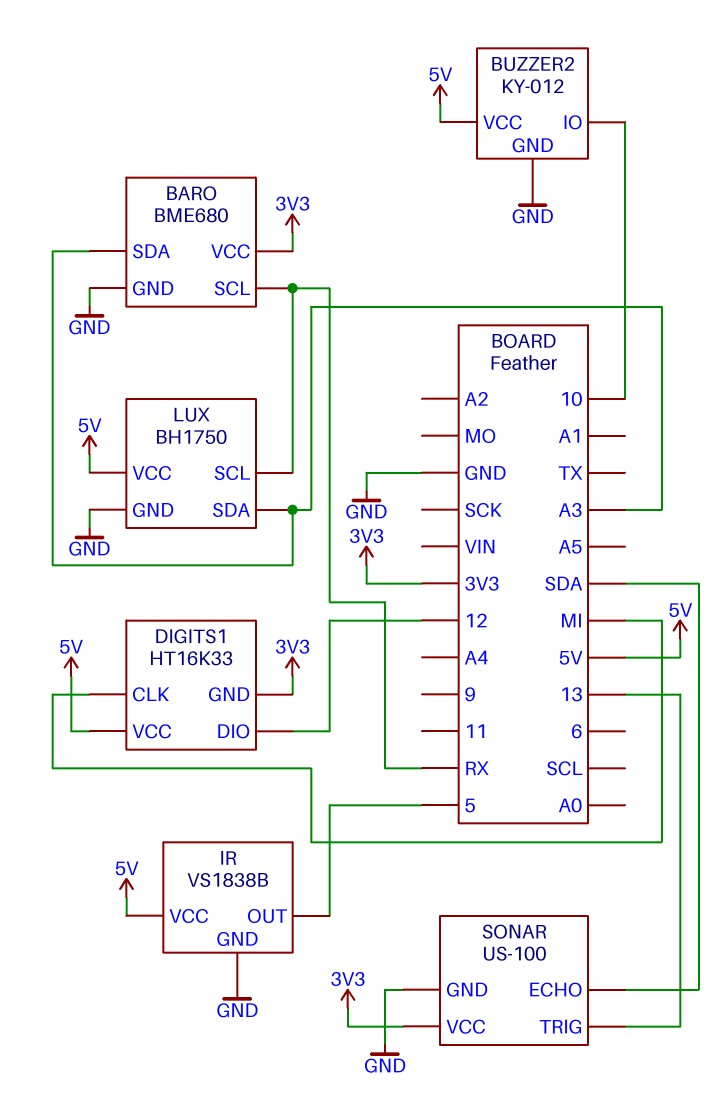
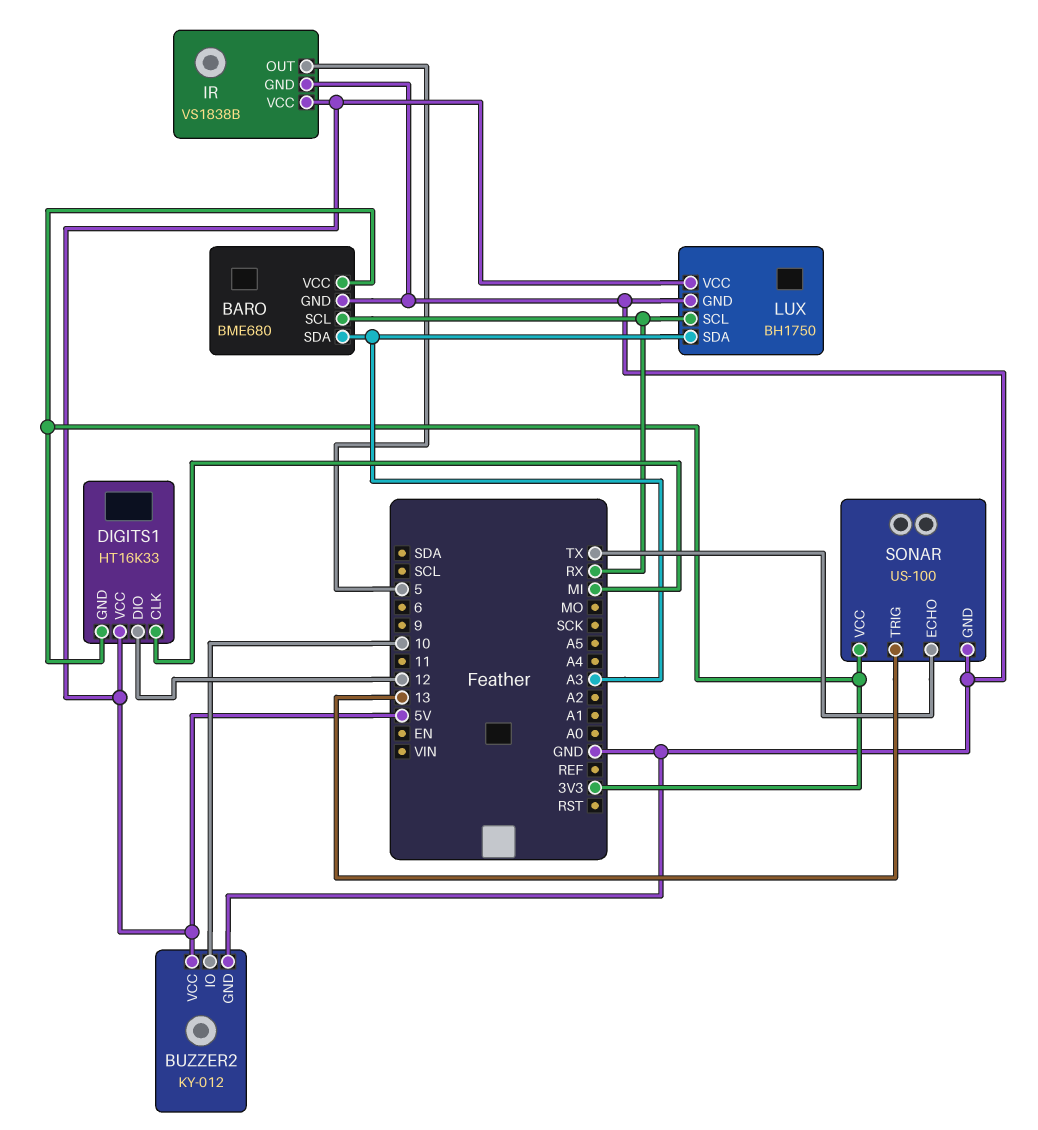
SONAR pin ECHO: SDA -> TX

